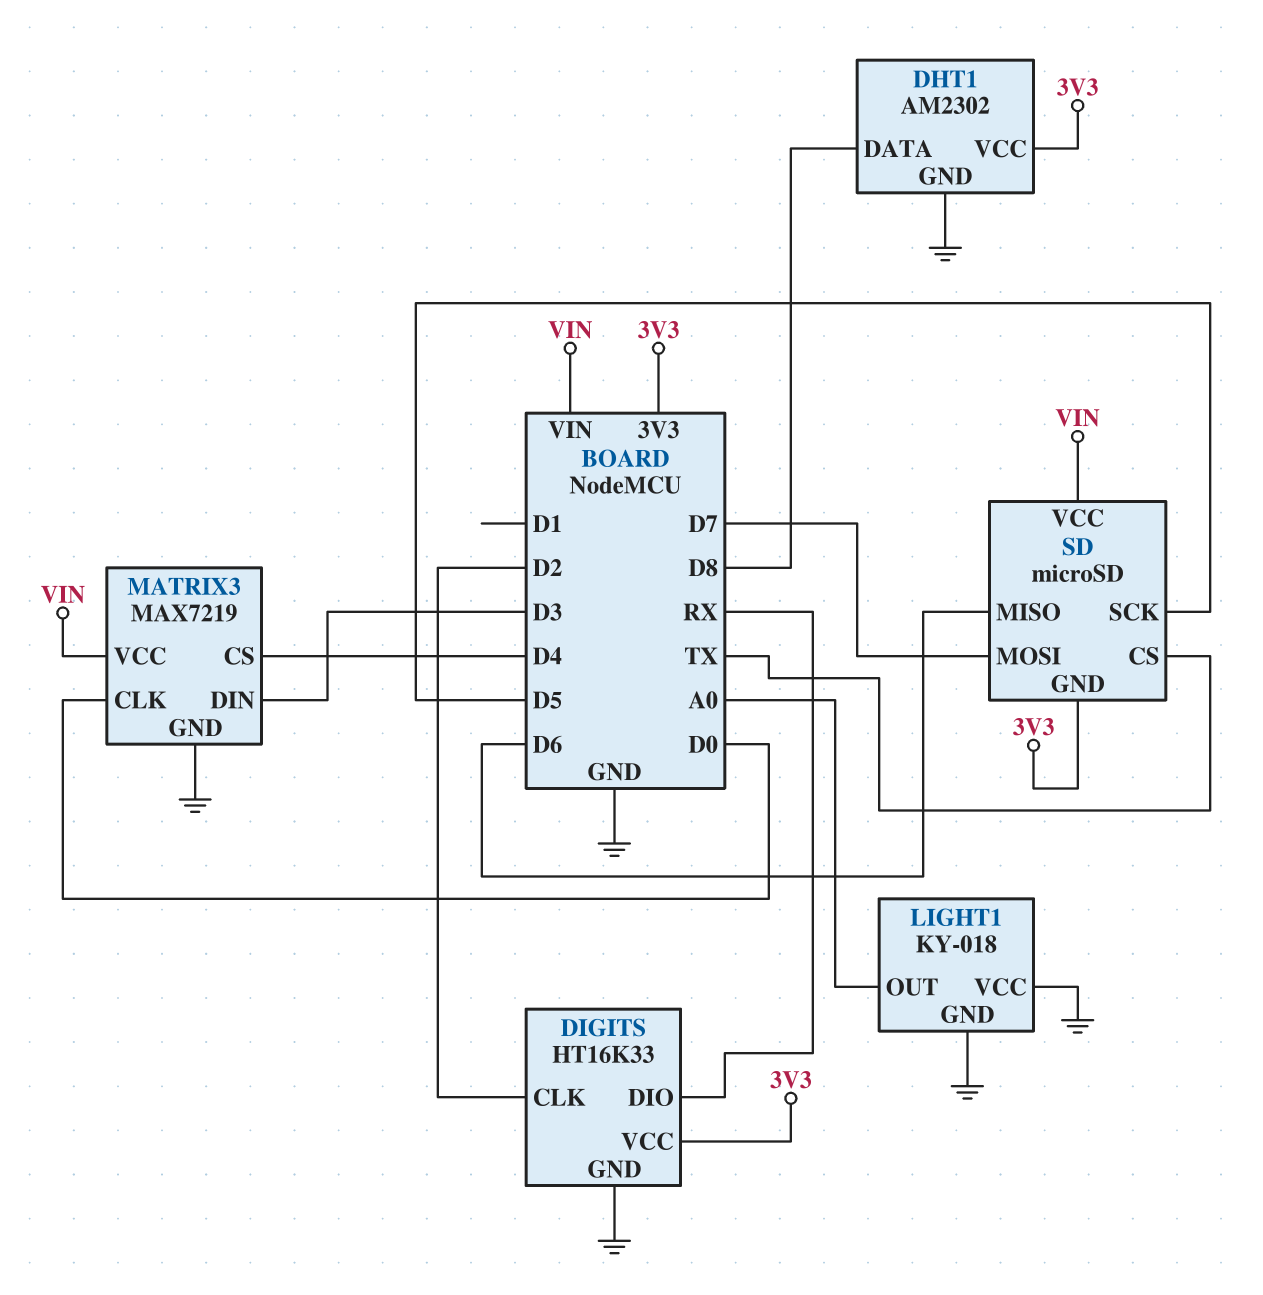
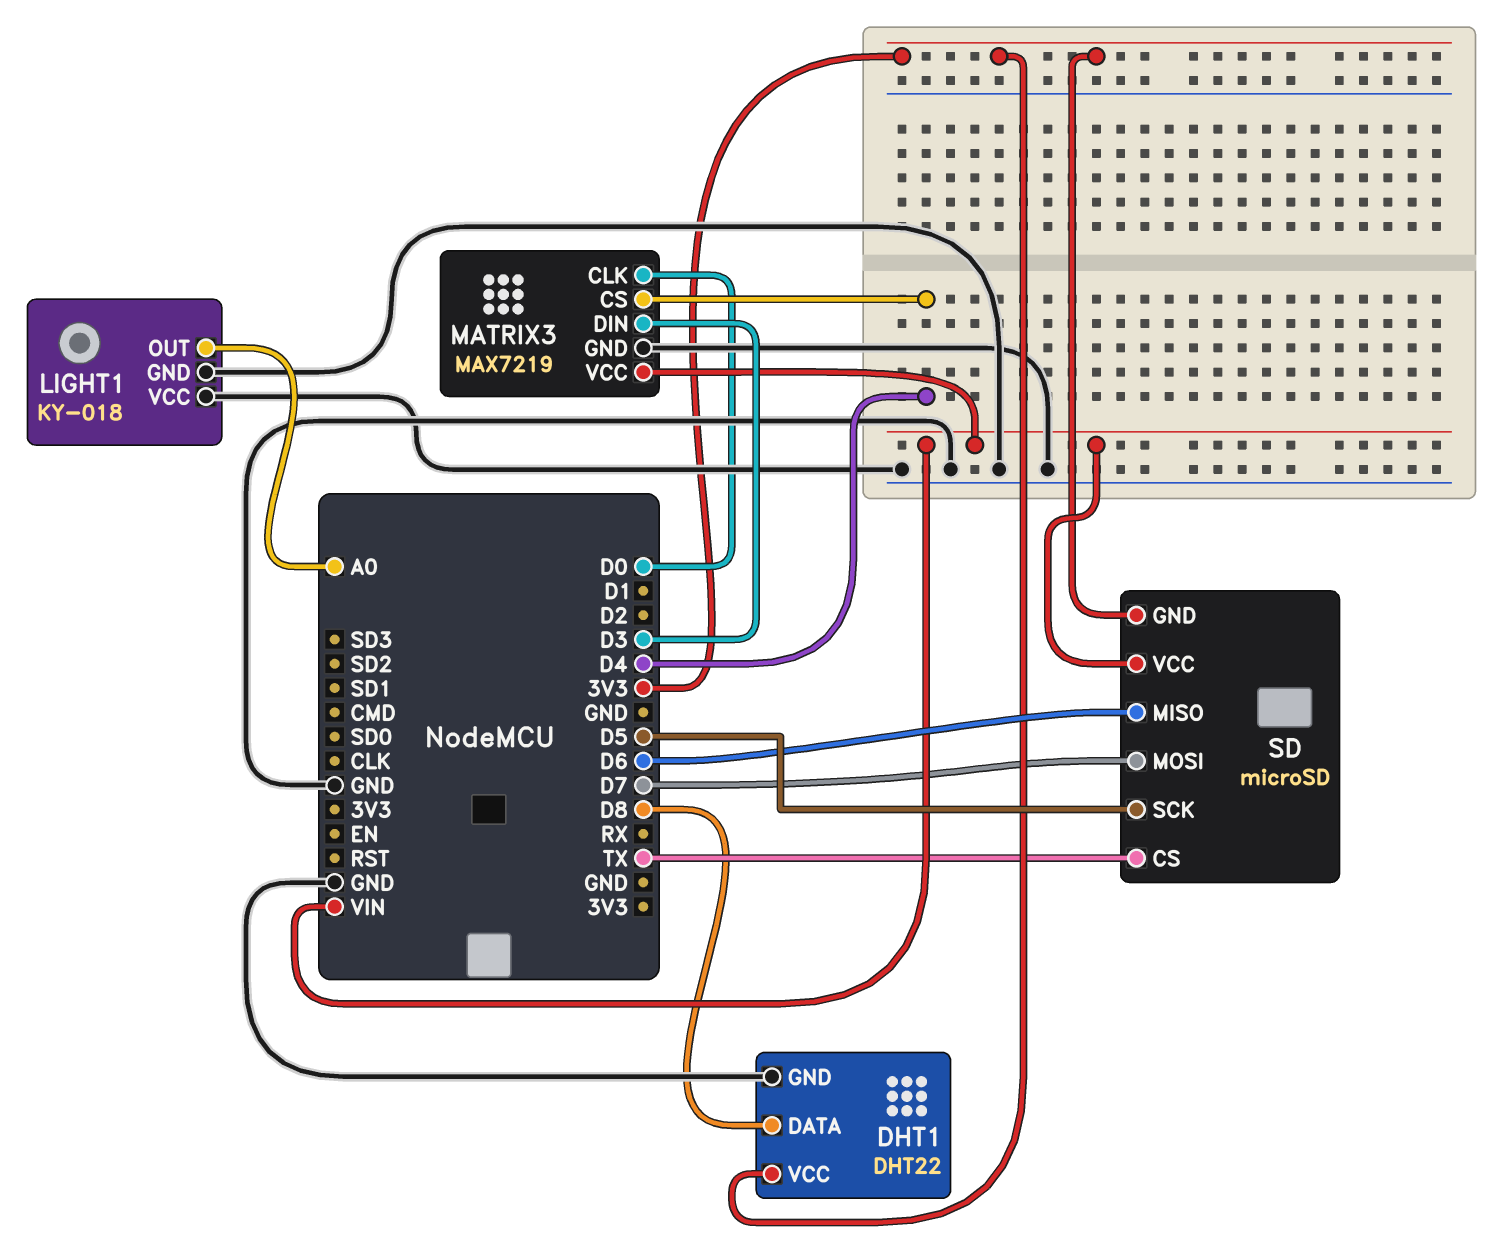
DHT1: AM2302 -> DHT22
DIGITS: HT16K33 -> none
DIGITS pin CLK: D2 -> none
DIGITS pin DIO: RX -> none
DIGITS pin GND: GND -> none
DIGITS pin VCC: 3V3 -> none

